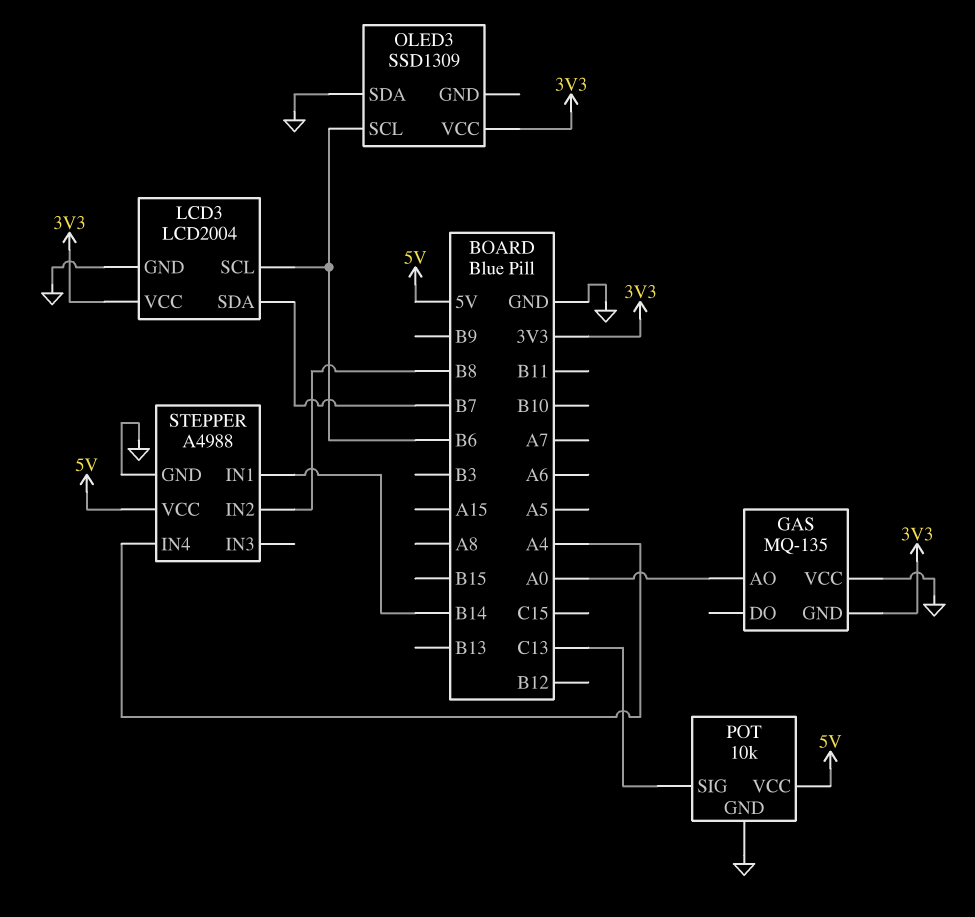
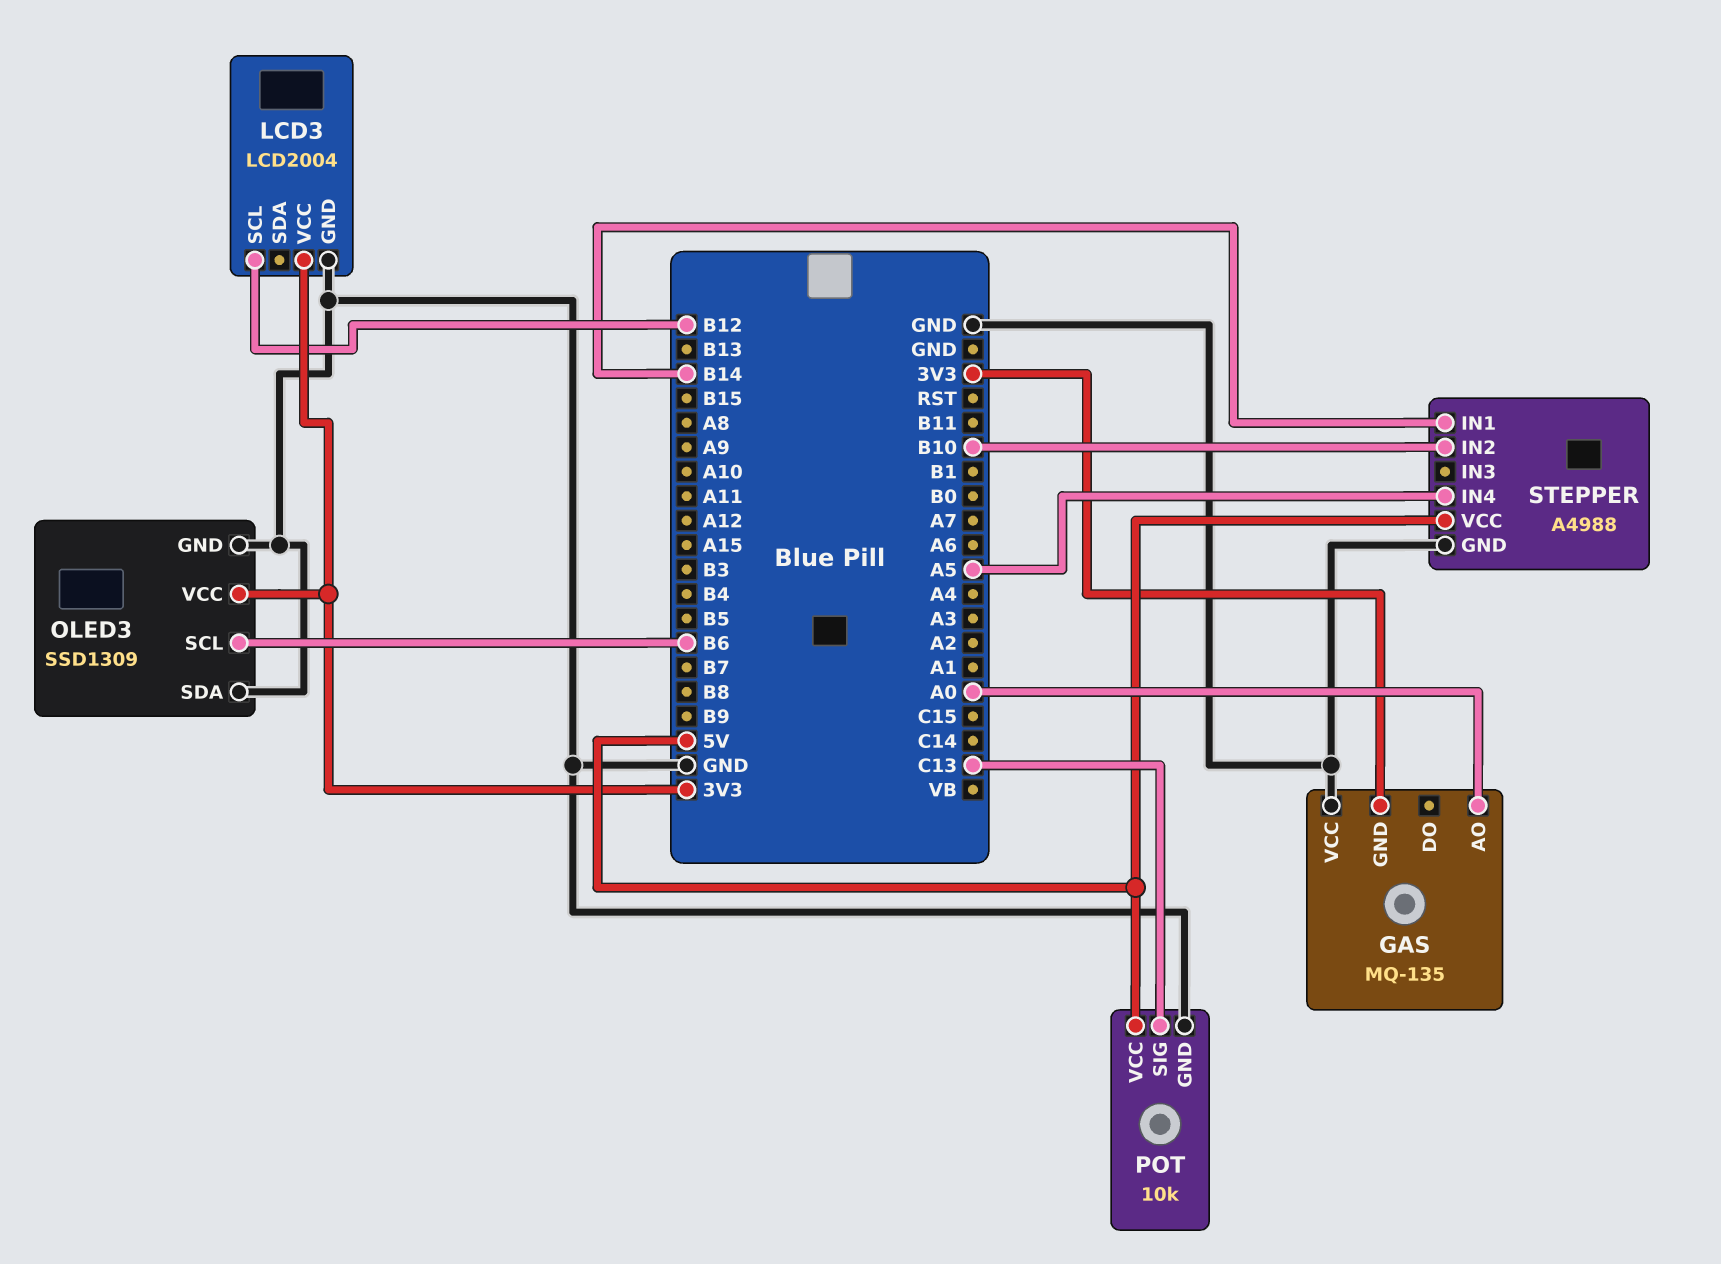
LCD3 pin SCL: B6 -> B12
LCD3 pin SDA: B7 -> none
OLED3 pin GND: none -> GND
STEPPER pin IN2: B8 -> B10
STEPPER pin IN4: A4 -> A5

